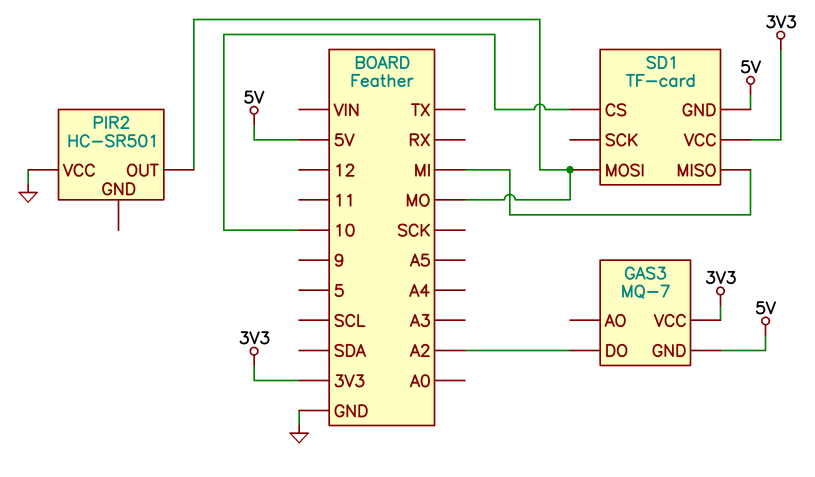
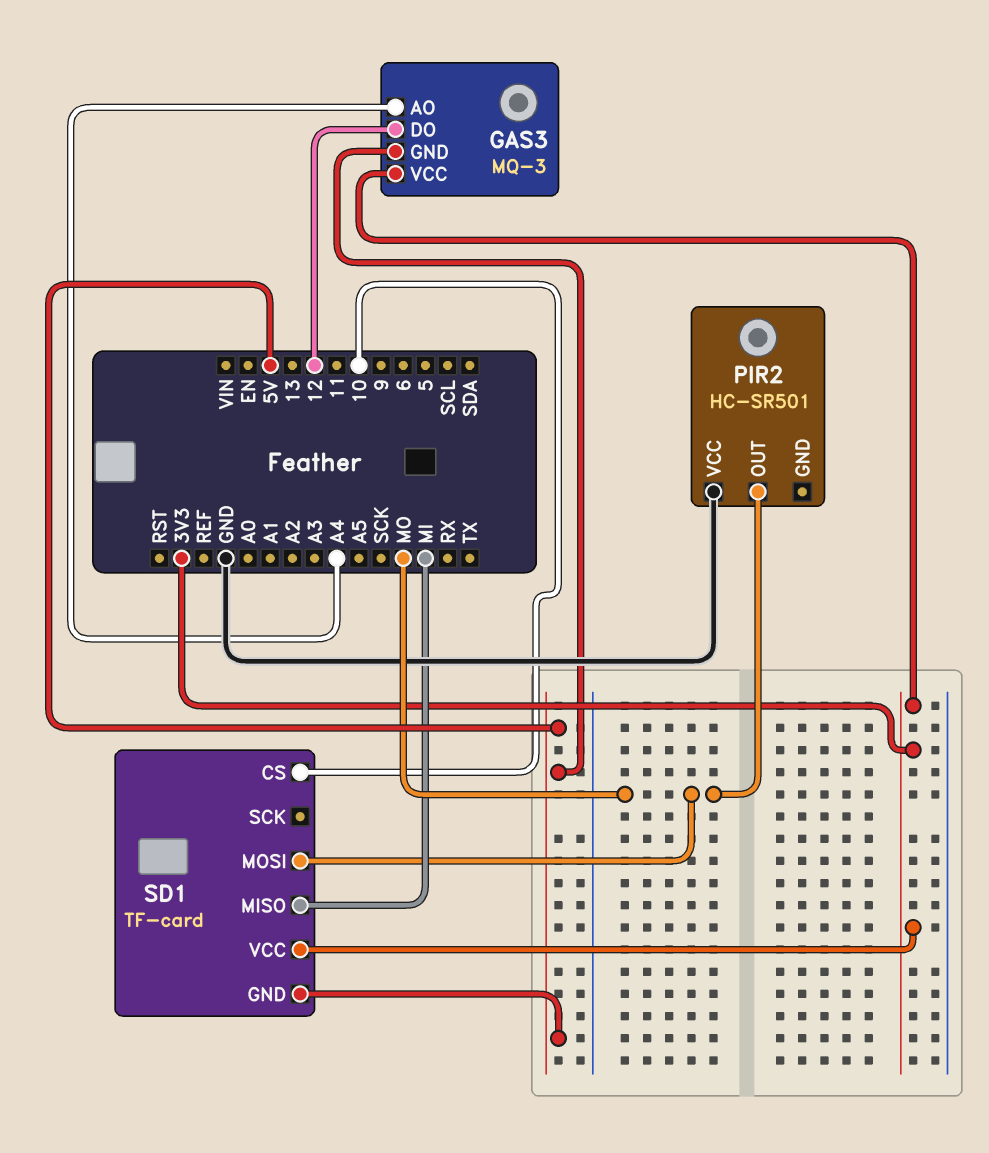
GAS3: MQ-7 -> MQ-3
GAS3 pin AO: none -> A4
GAS3 pin DO: A2 -> 12

